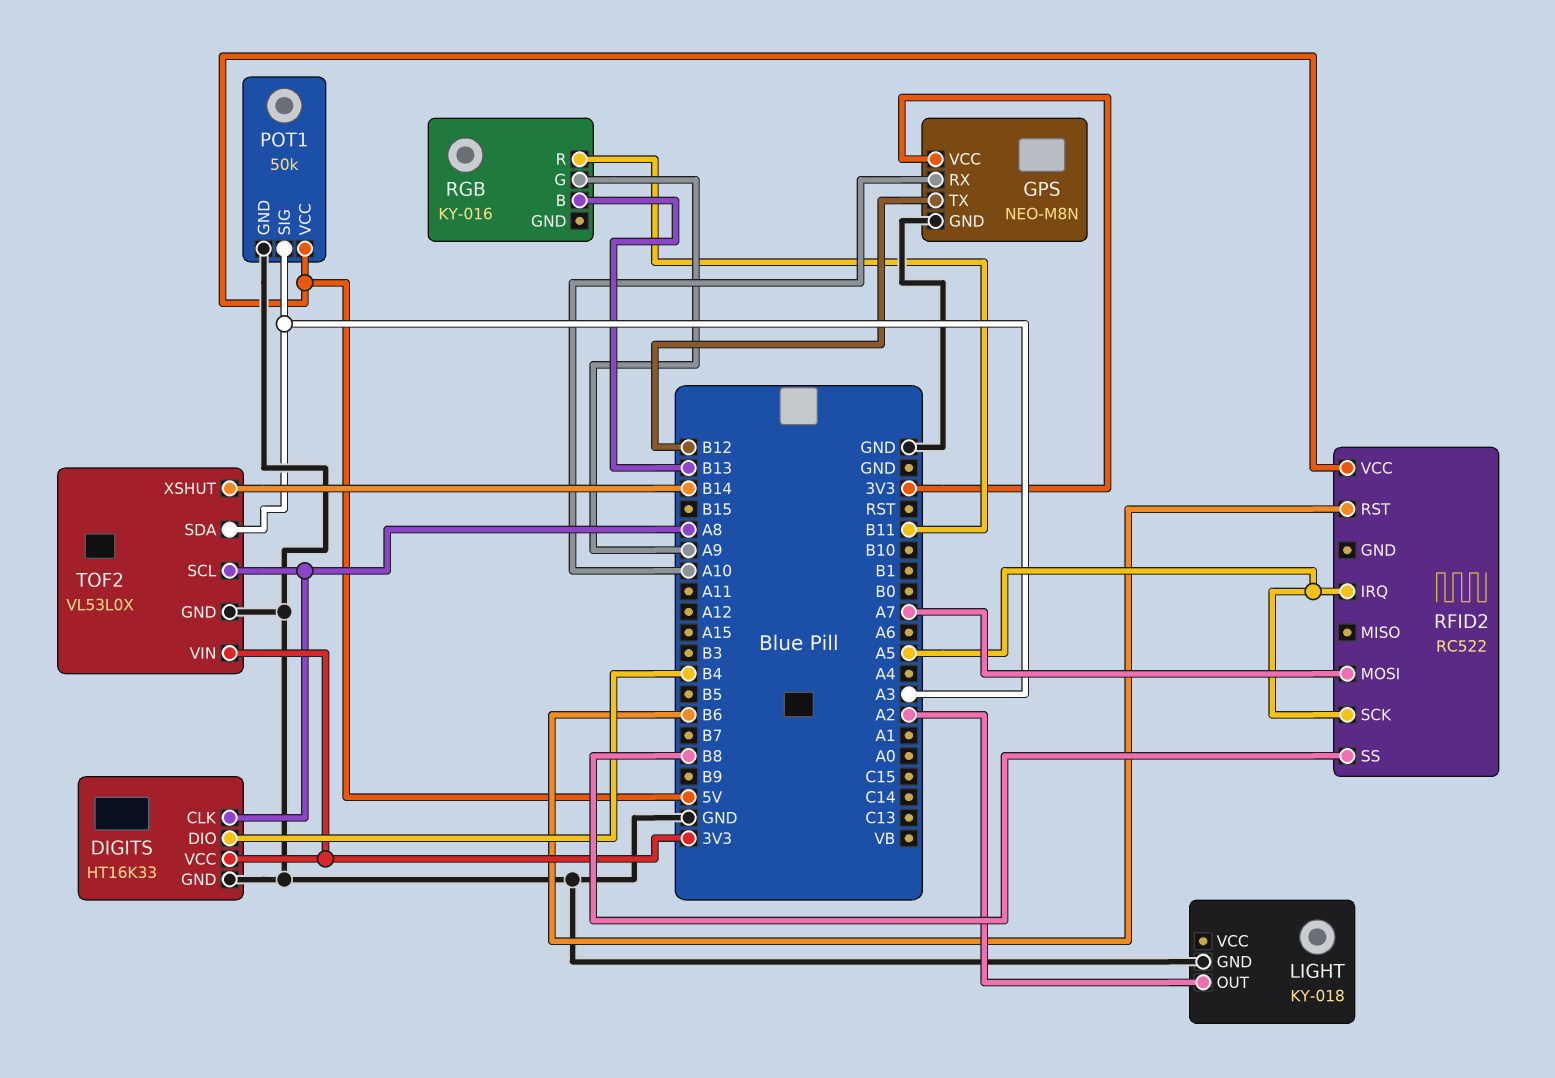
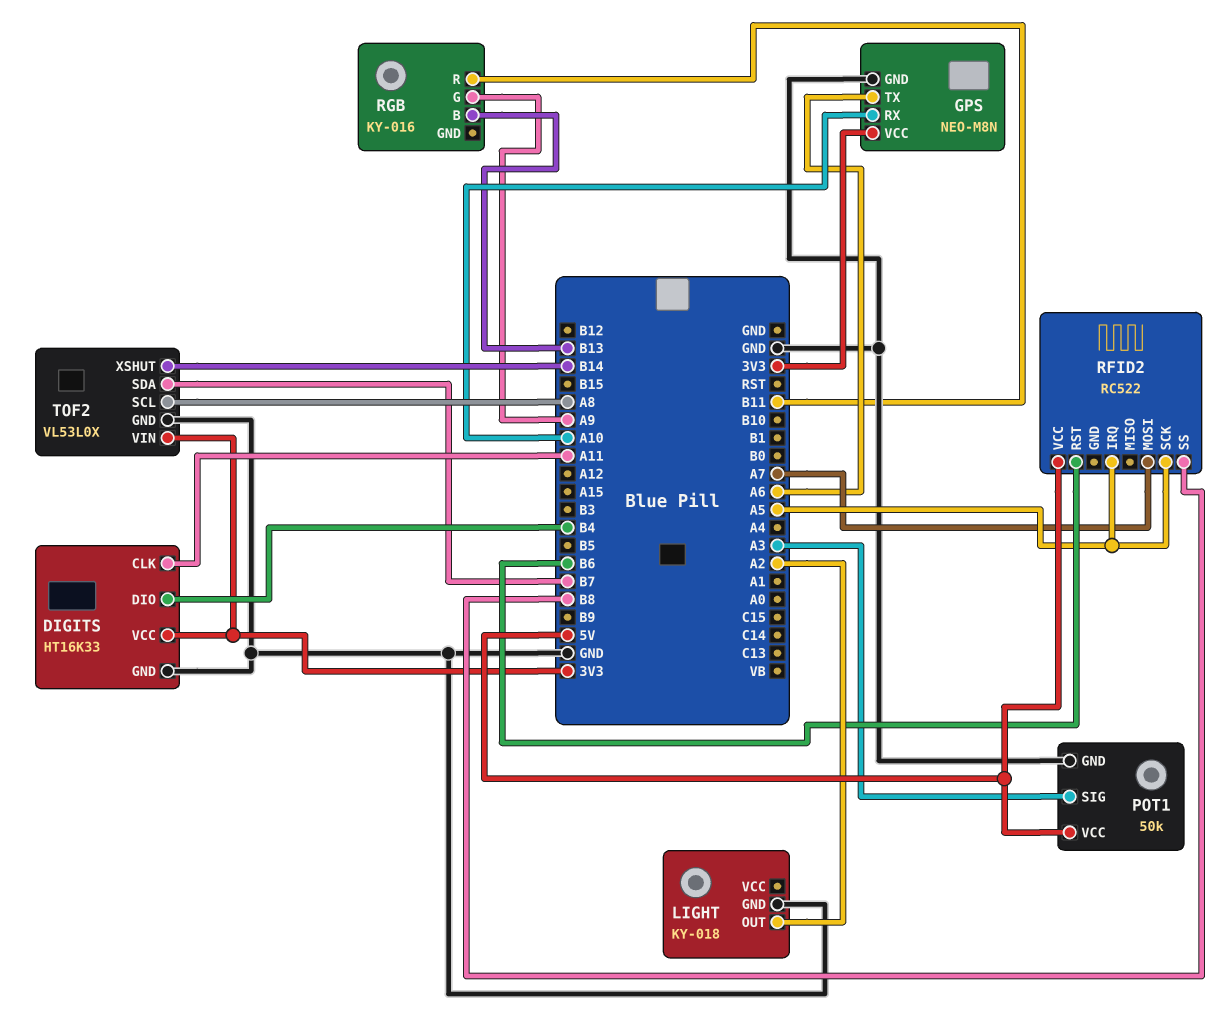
DIGITS pin CLK: A8 -> A11
GPS pin TX: B12 -> A6
TOF2 pin SDA: A3 -> B7

